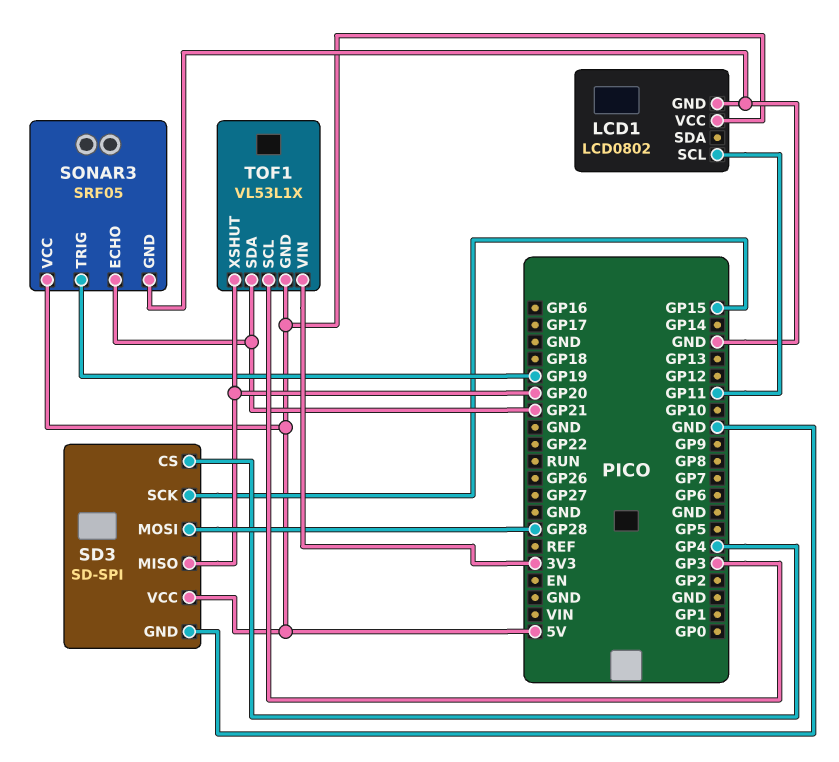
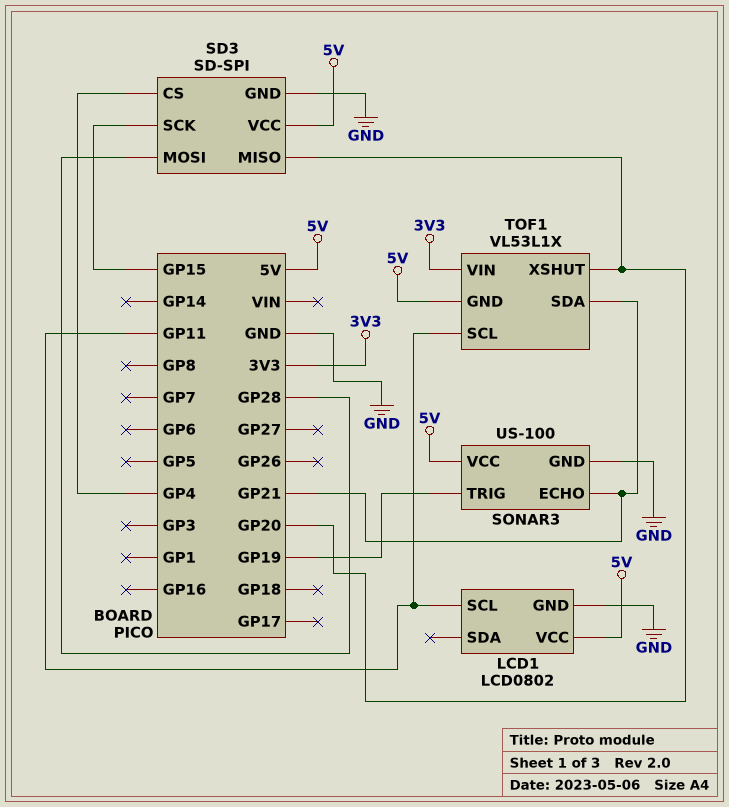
SONAR3: SRF05 -> US-100
TOF1 pin SCL: GP3 -> GP11

